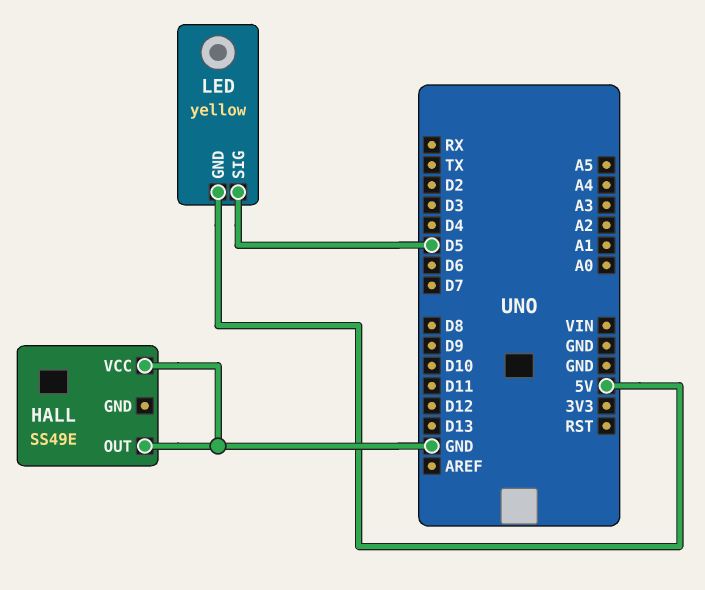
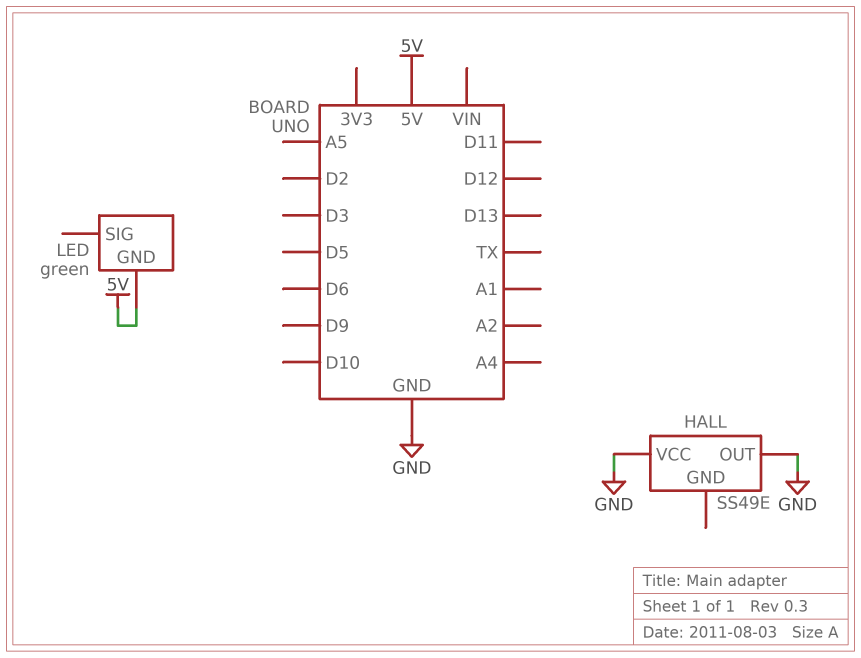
LED: yellow -> green
LED pin SIG: D5 -> none

